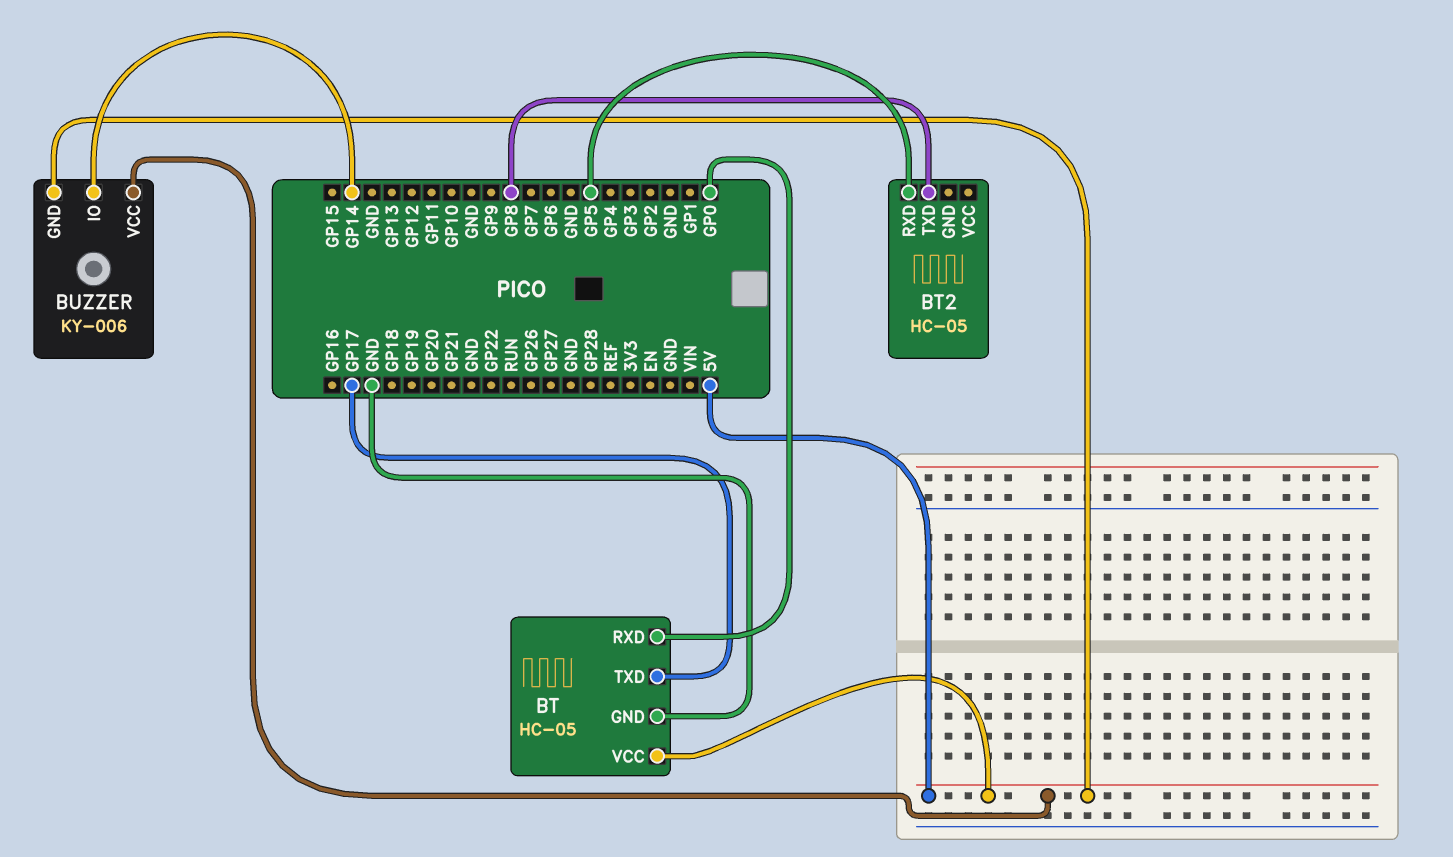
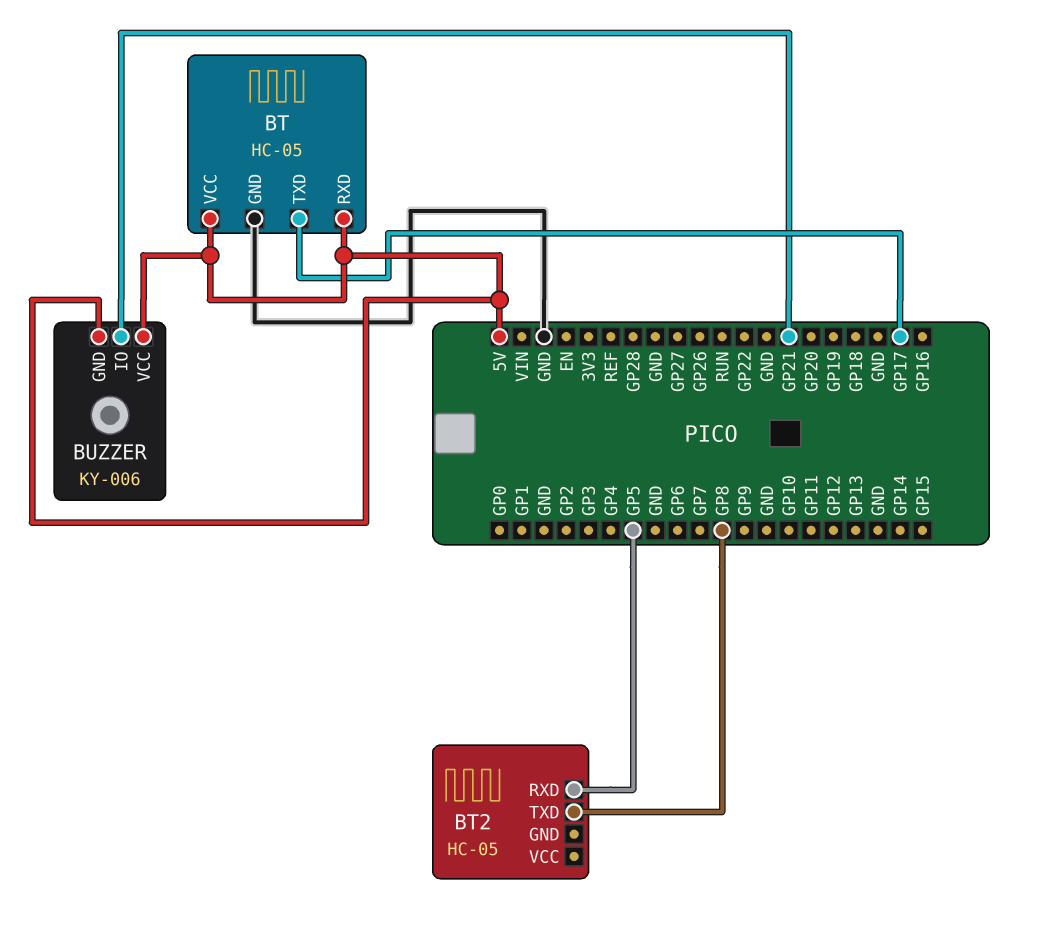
BT pin RXD: GP0 -> 5V
BUZZER pin IO: GP14 -> GP21

